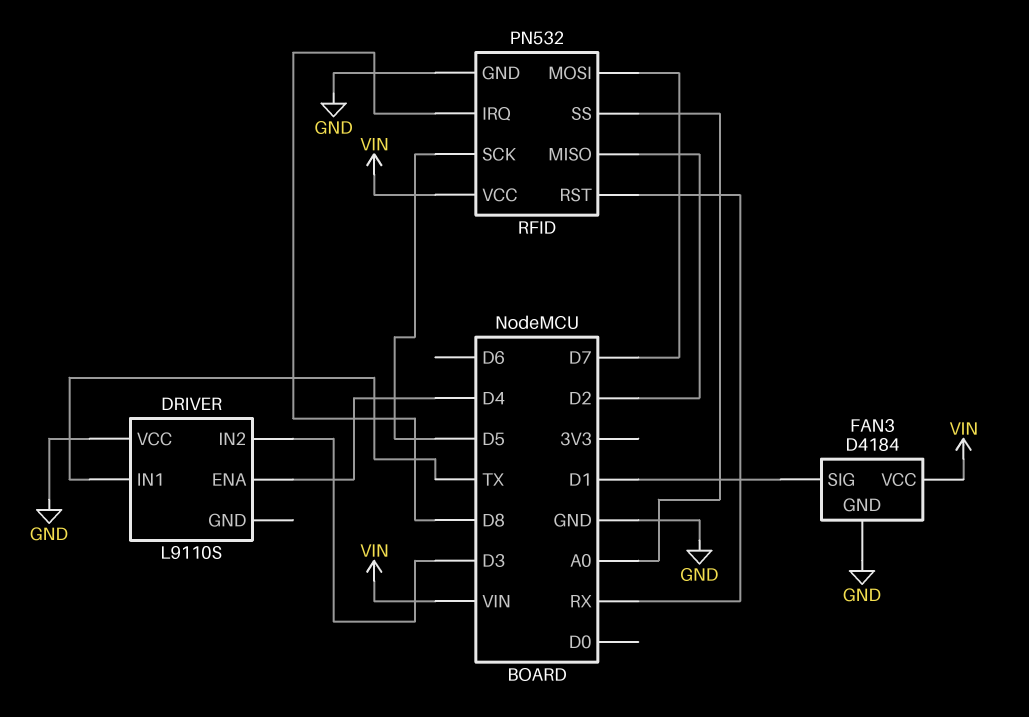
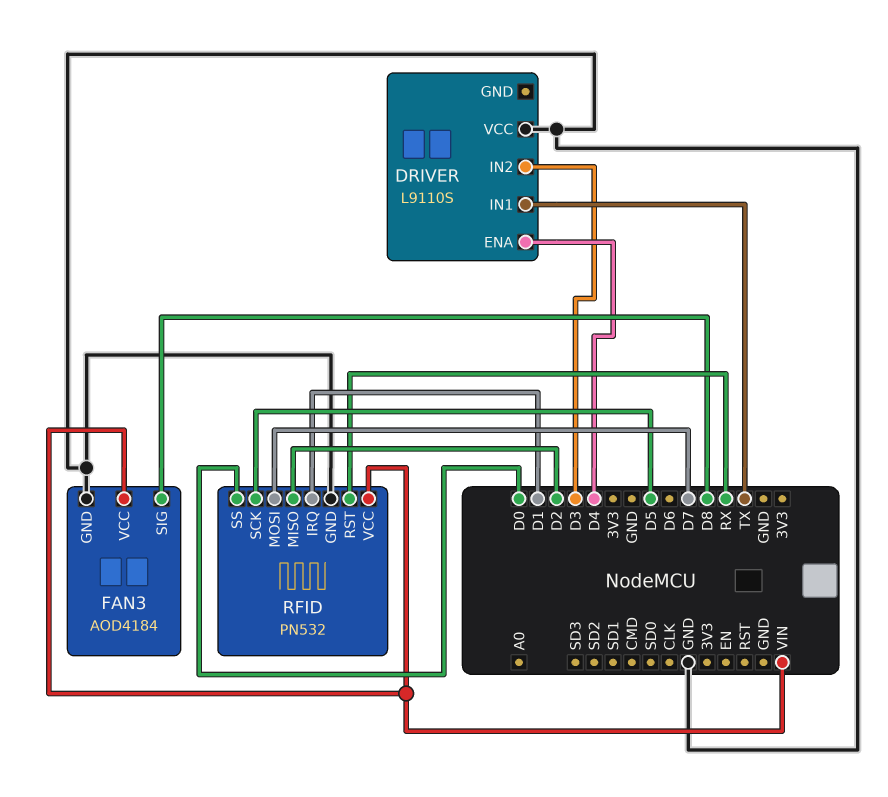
FAN3: D4184 -> AOD4184
FAN3 pin SIG: D1 -> D8
RFID pin IRQ: D8 -> D1
RFID pin SS: A0 -> D0

